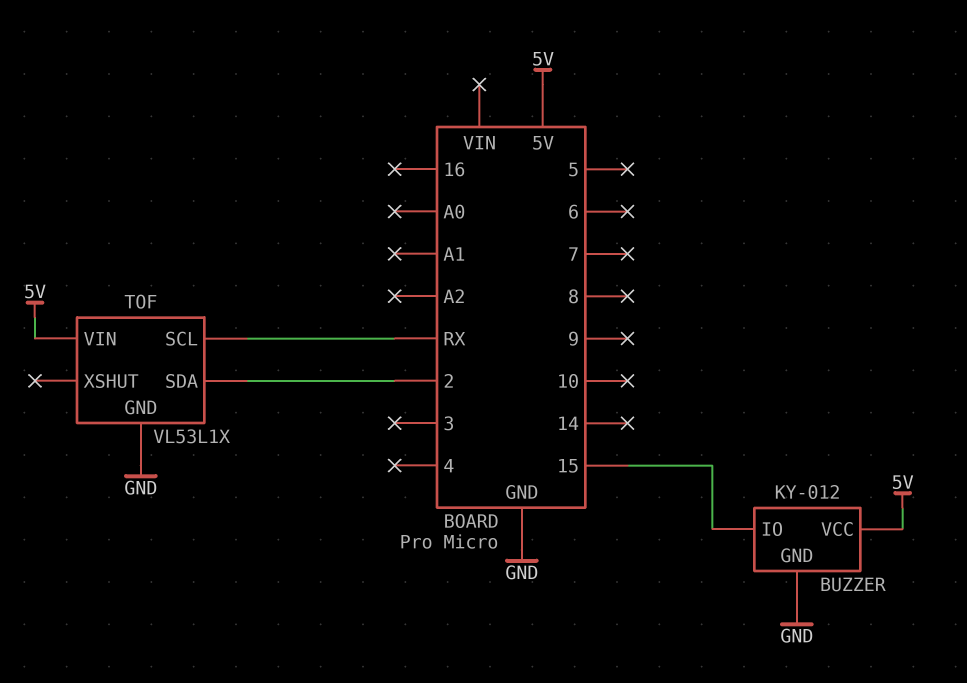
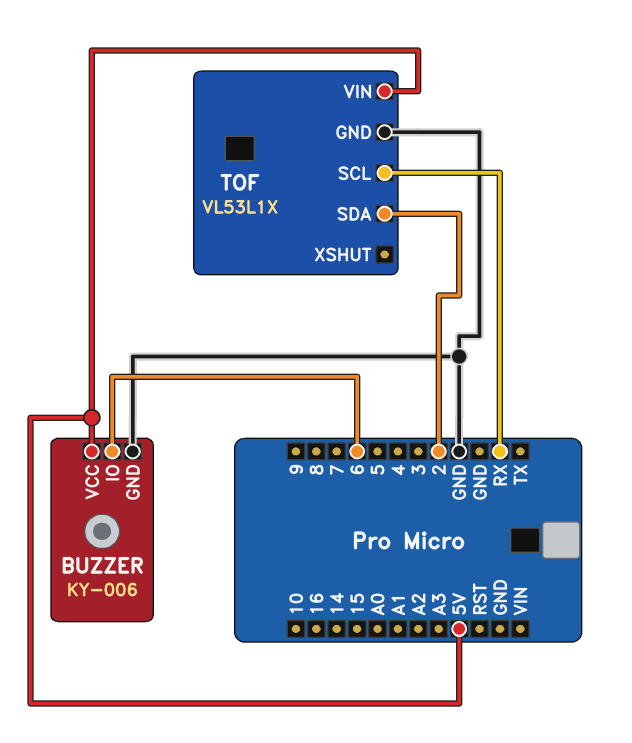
BUZZER: KY-012 -> KY-006
BUZZER pin IO: 15 -> 6

